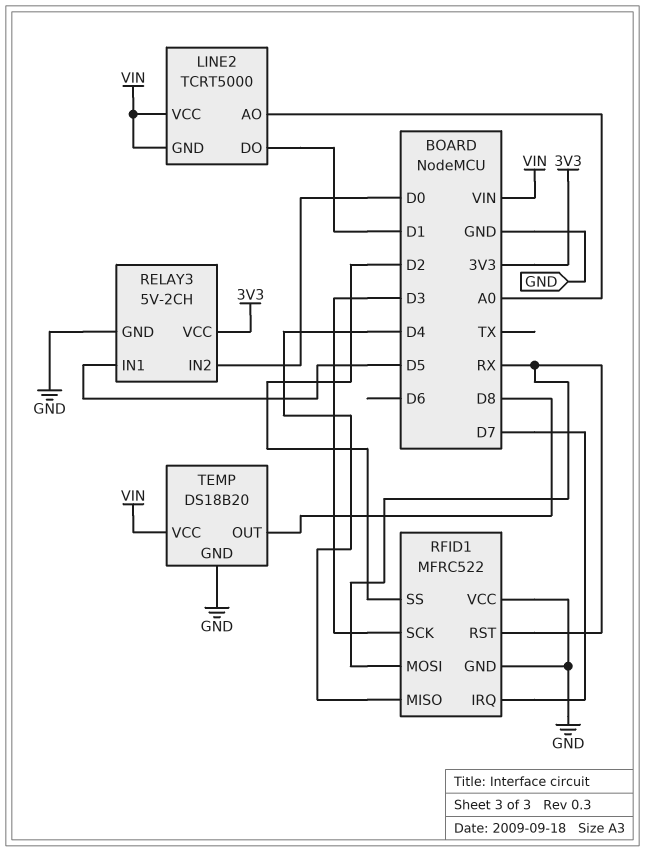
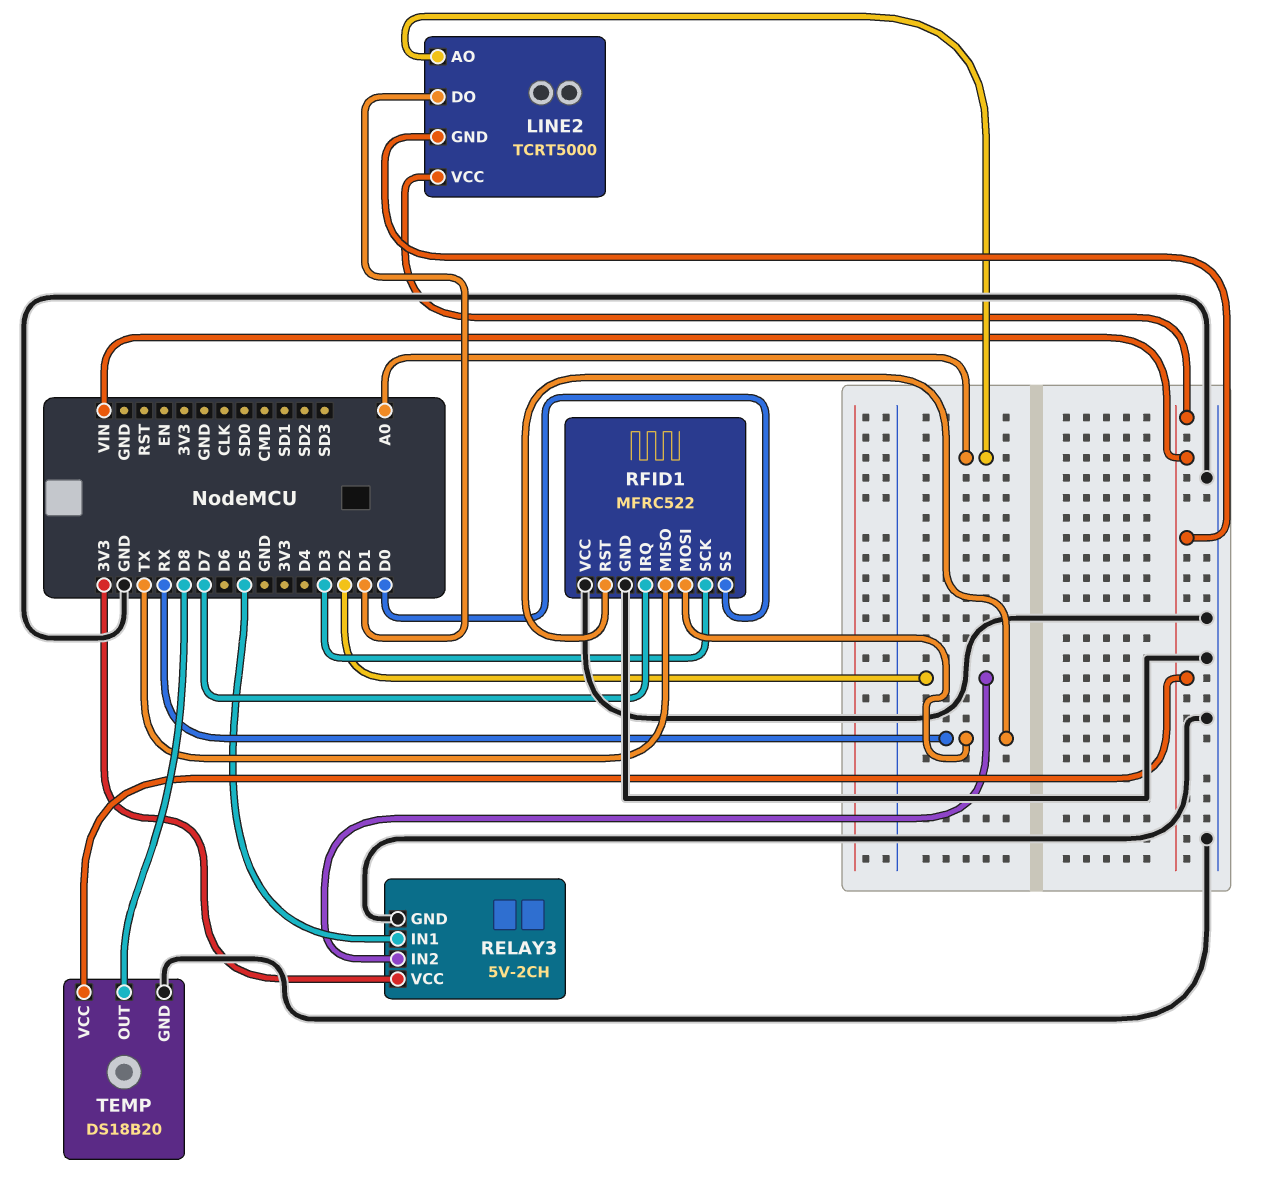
RELAY3 pin IN2: D0 -> D2
RFID1 pin MISO: D4 -> TX
RFID1 pin SS: D2 -> D0

